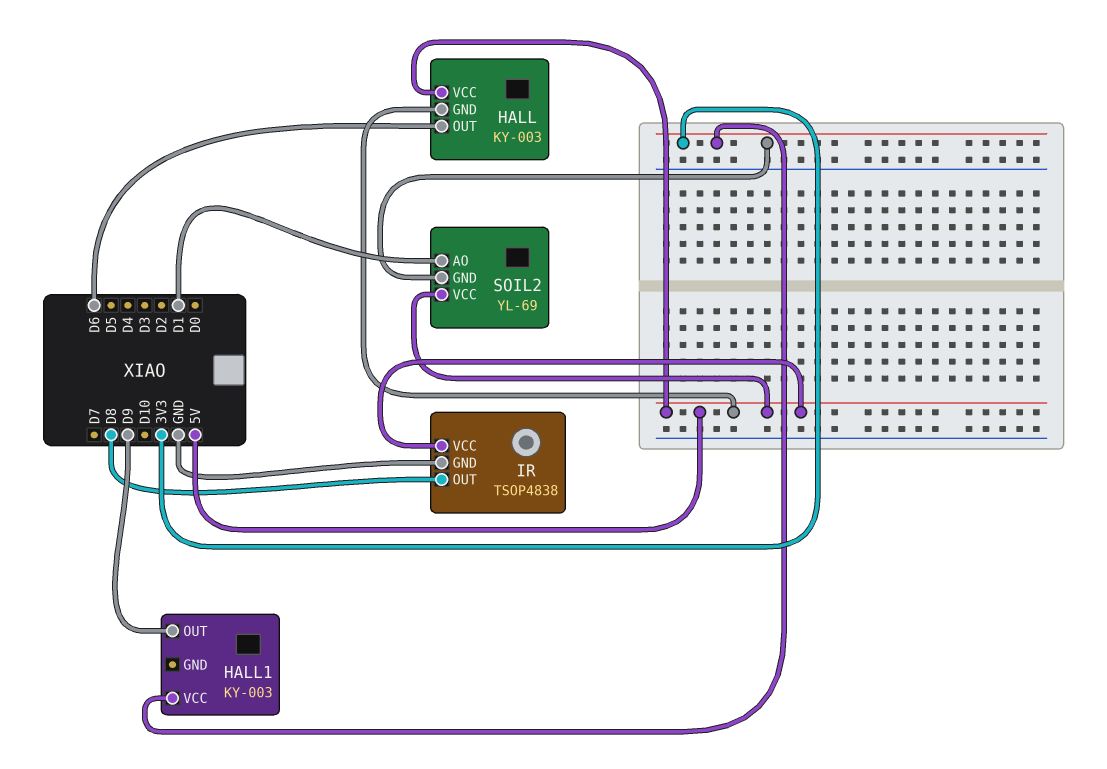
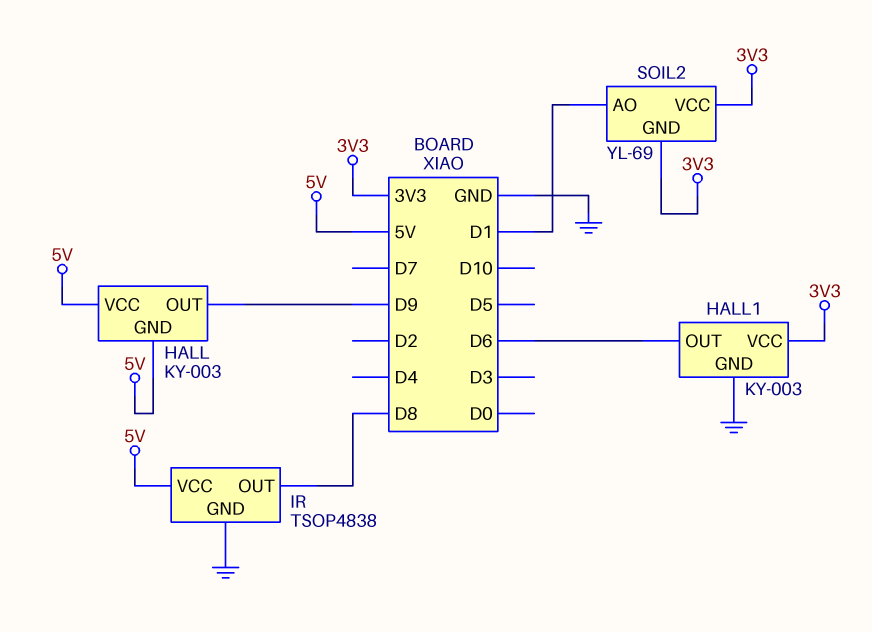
HALL pin OUT: D6 -> D9
HALL1 pin GND: none -> GND
HALL1 pin OUT: D9 -> D6
SOIL2 pin VCC: 5V -> 3V3

